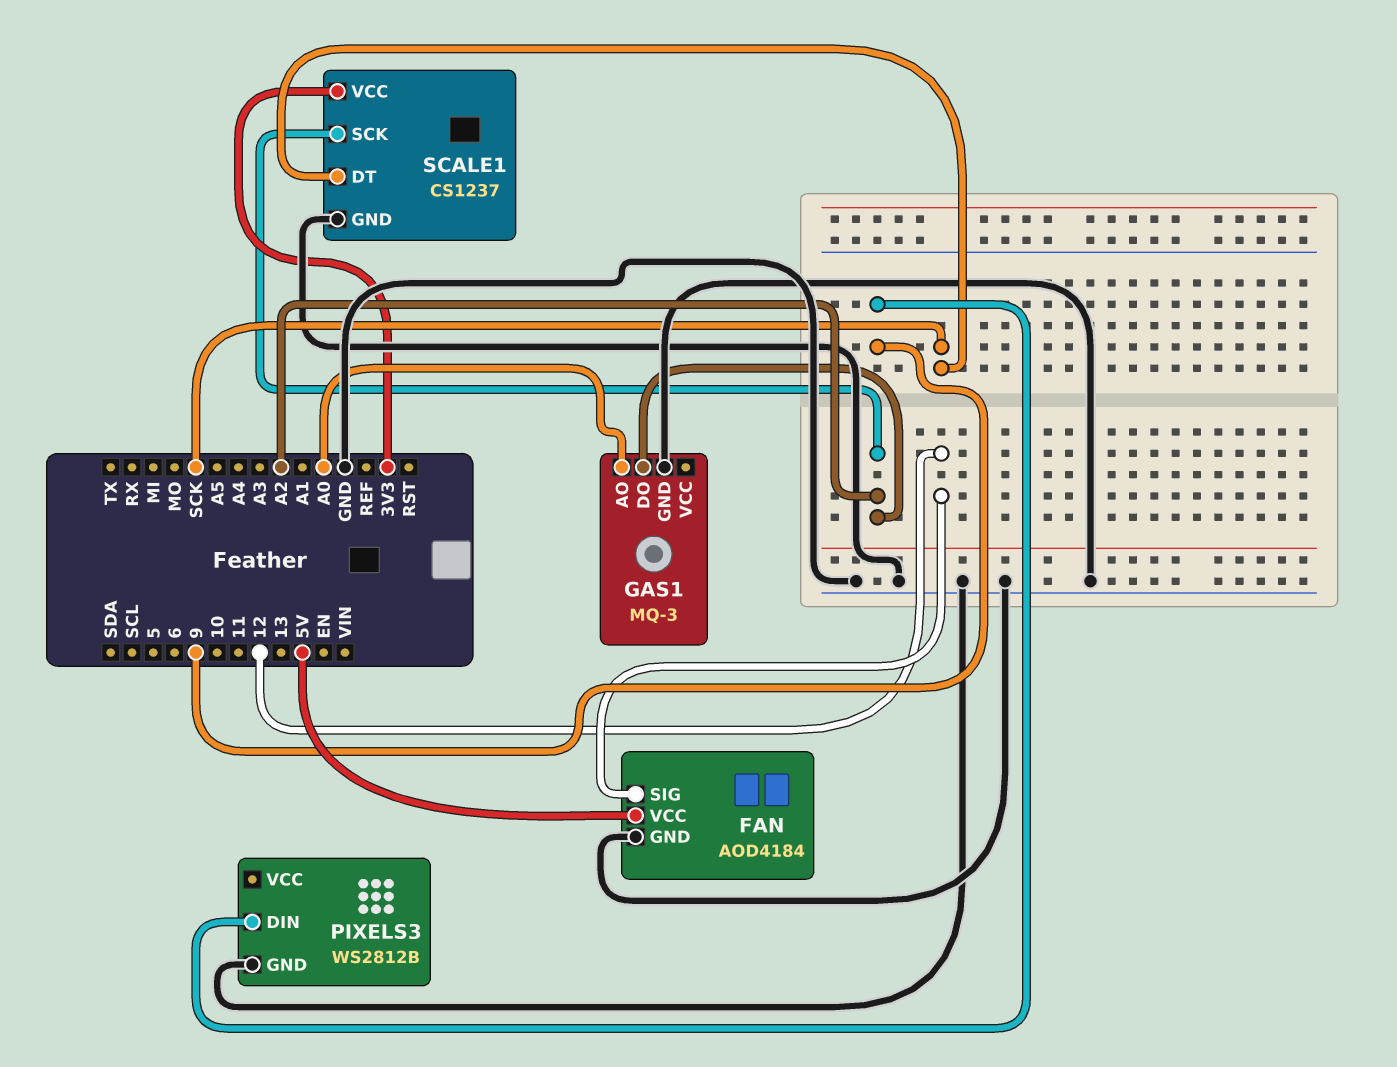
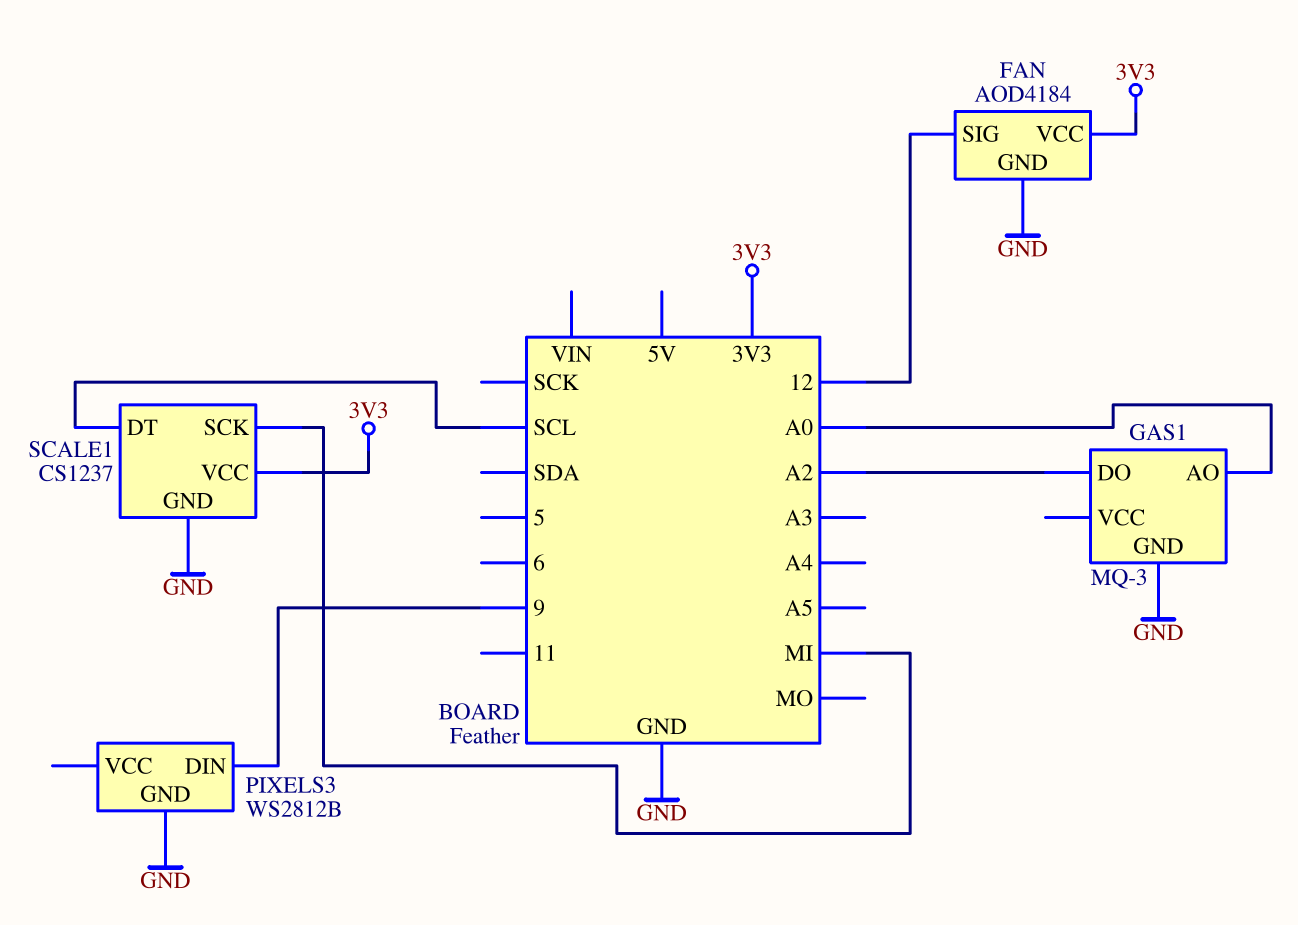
FAN pin VCC: 5V -> 3V3
SCALE1 pin DT: SCK -> SCL
SCALE1 pin SCK: A2 -> MI

